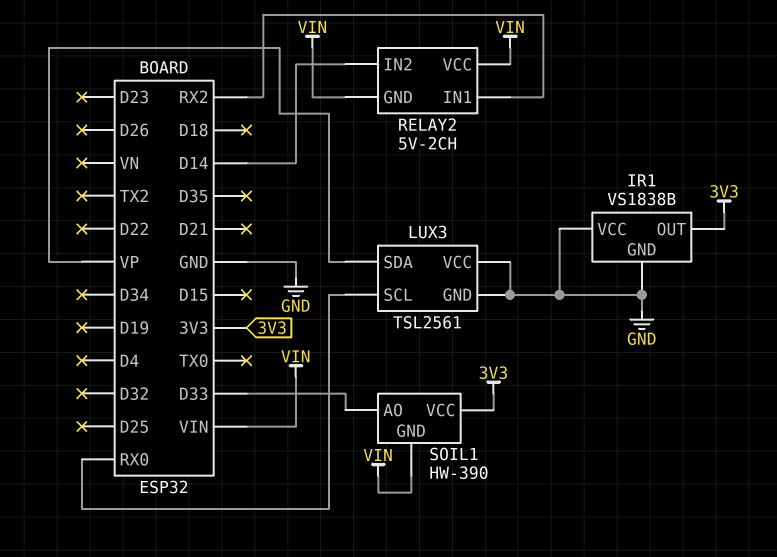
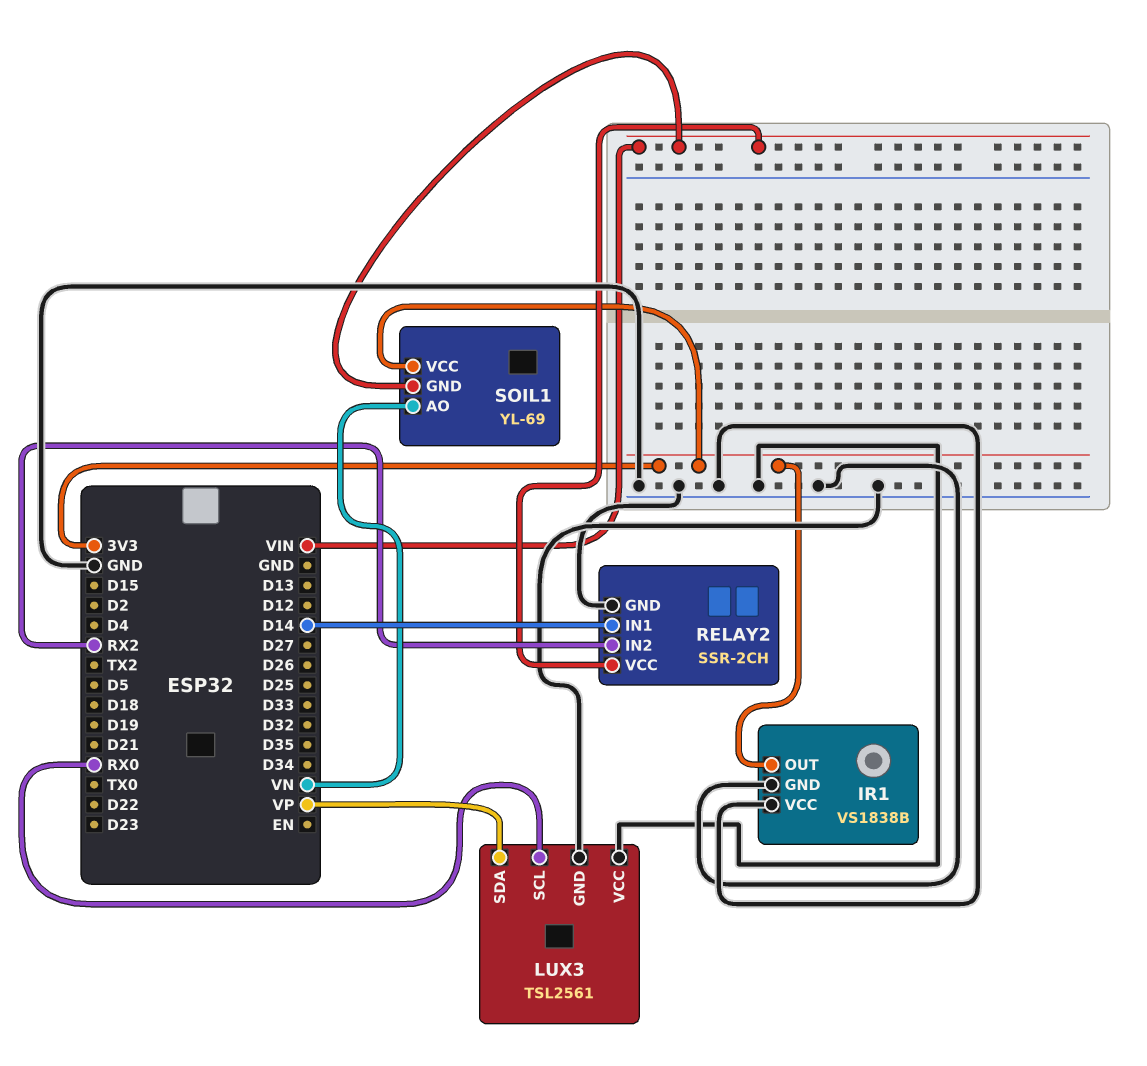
RELAY2: 5V-2CH -> SSR-2CH
RELAY2 pin GND: VIN -> GND
RELAY2 pin IN1: RX2 -> D14
RELAY2 pin IN2: D14 -> RX2
SOIL1: HW-390 -> YL-69
SOIL1 pin AO: D33 -> VN

